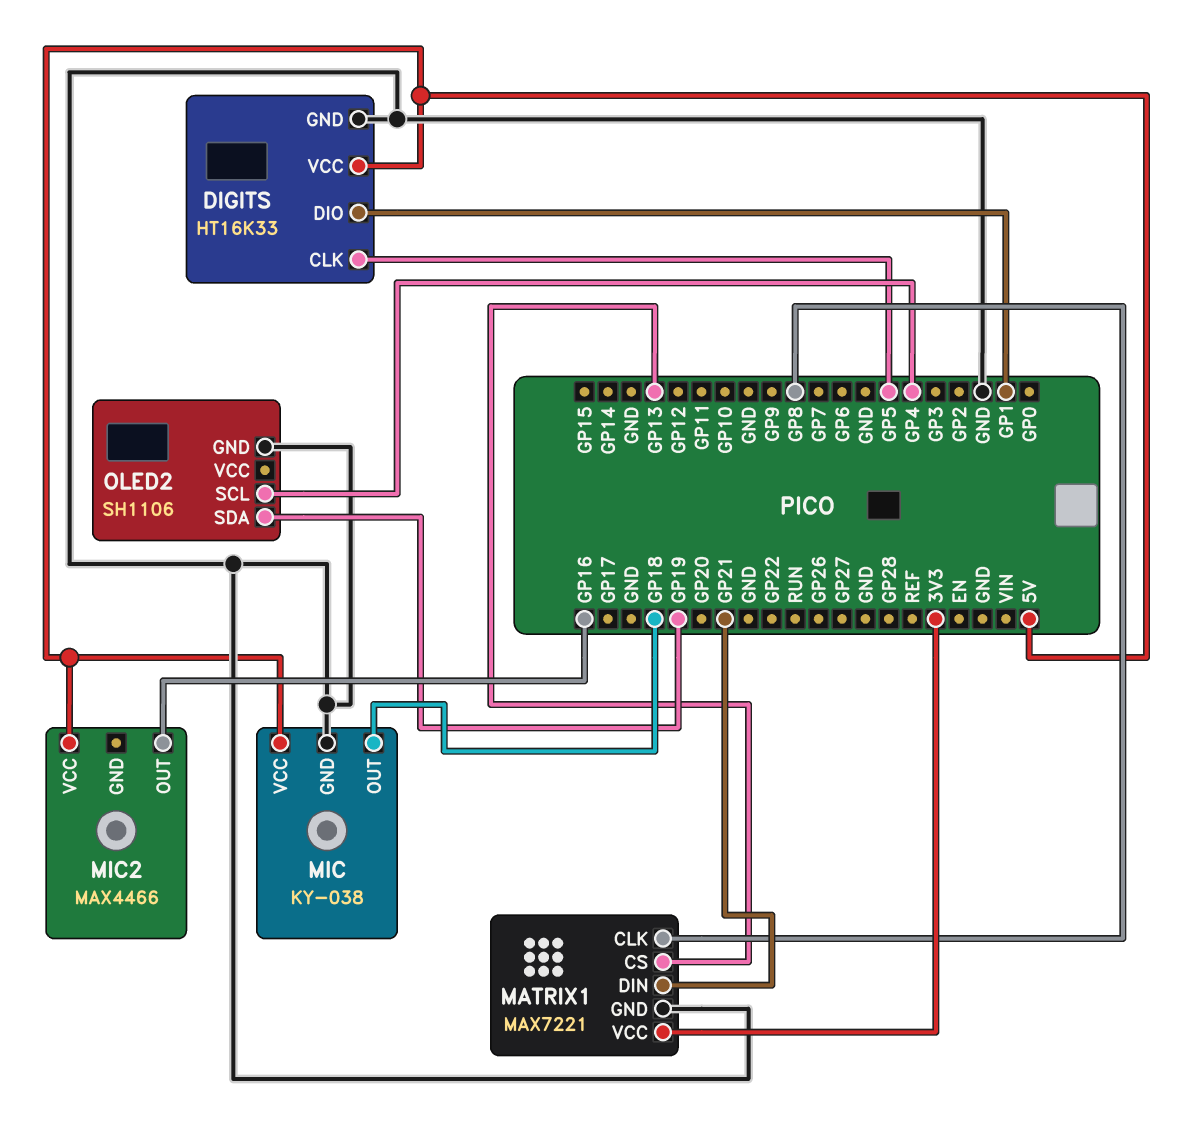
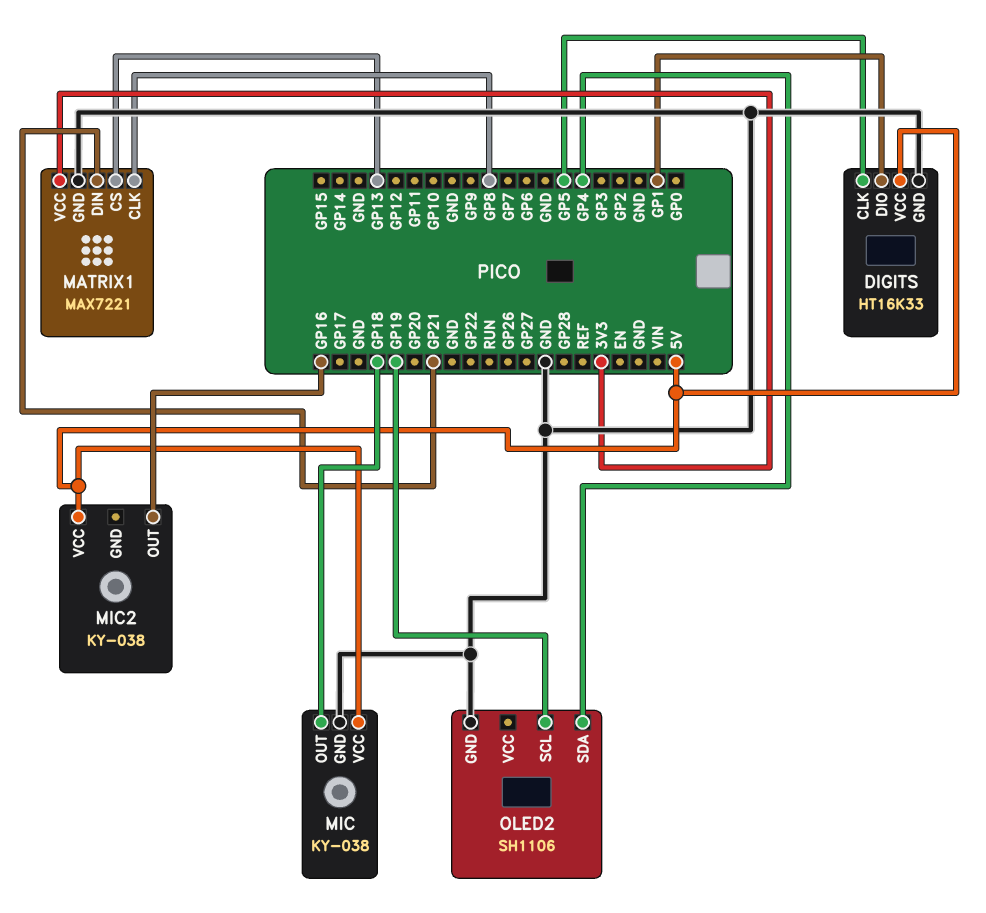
MIC2: MAX4466 -> KY-038
OLED2 pin SCL: GP4 -> GP19
OLED2 pin SDA: GP19 -> GP4

